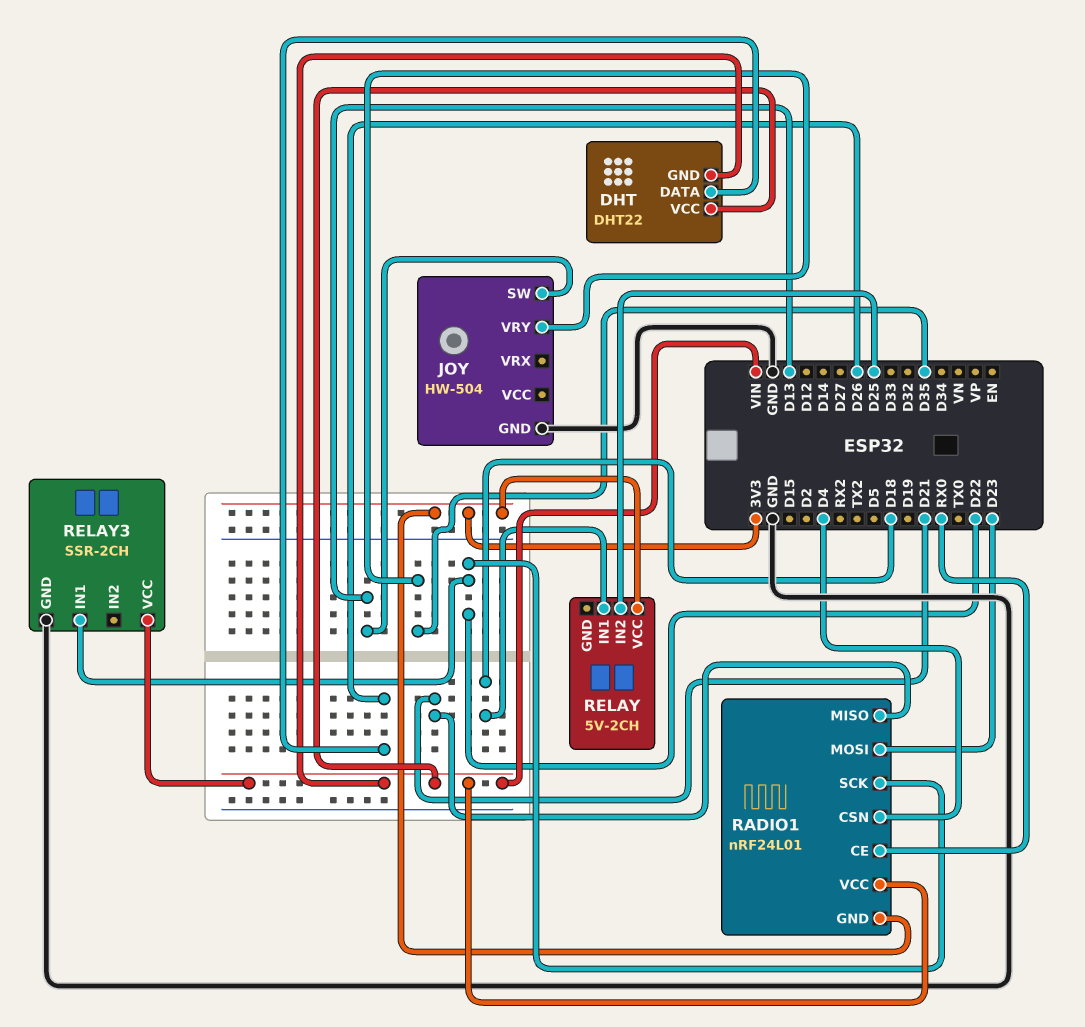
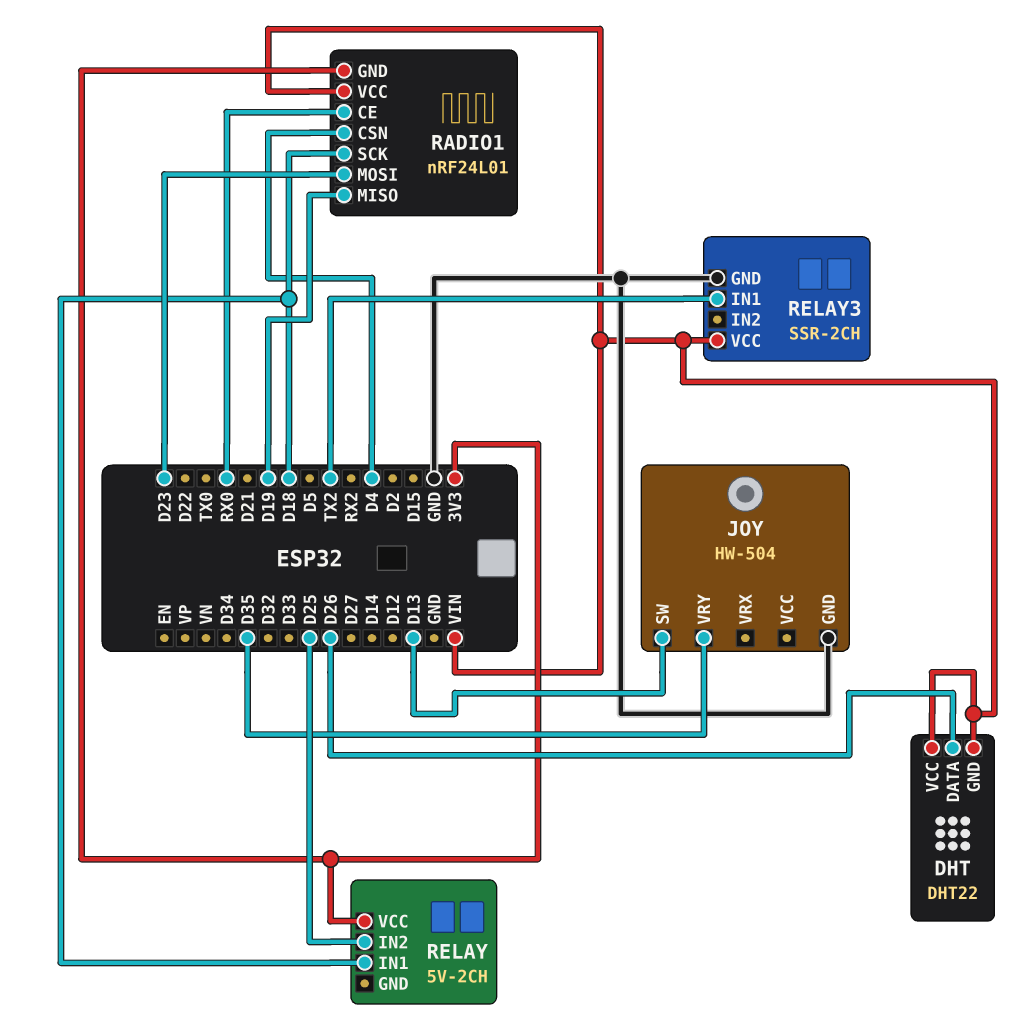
RADIO1 pin MISO: D21 -> D19
RADIO1 pin SCK: D22 -> D18
RELAY3 pin IN1: D22 -> TX2

